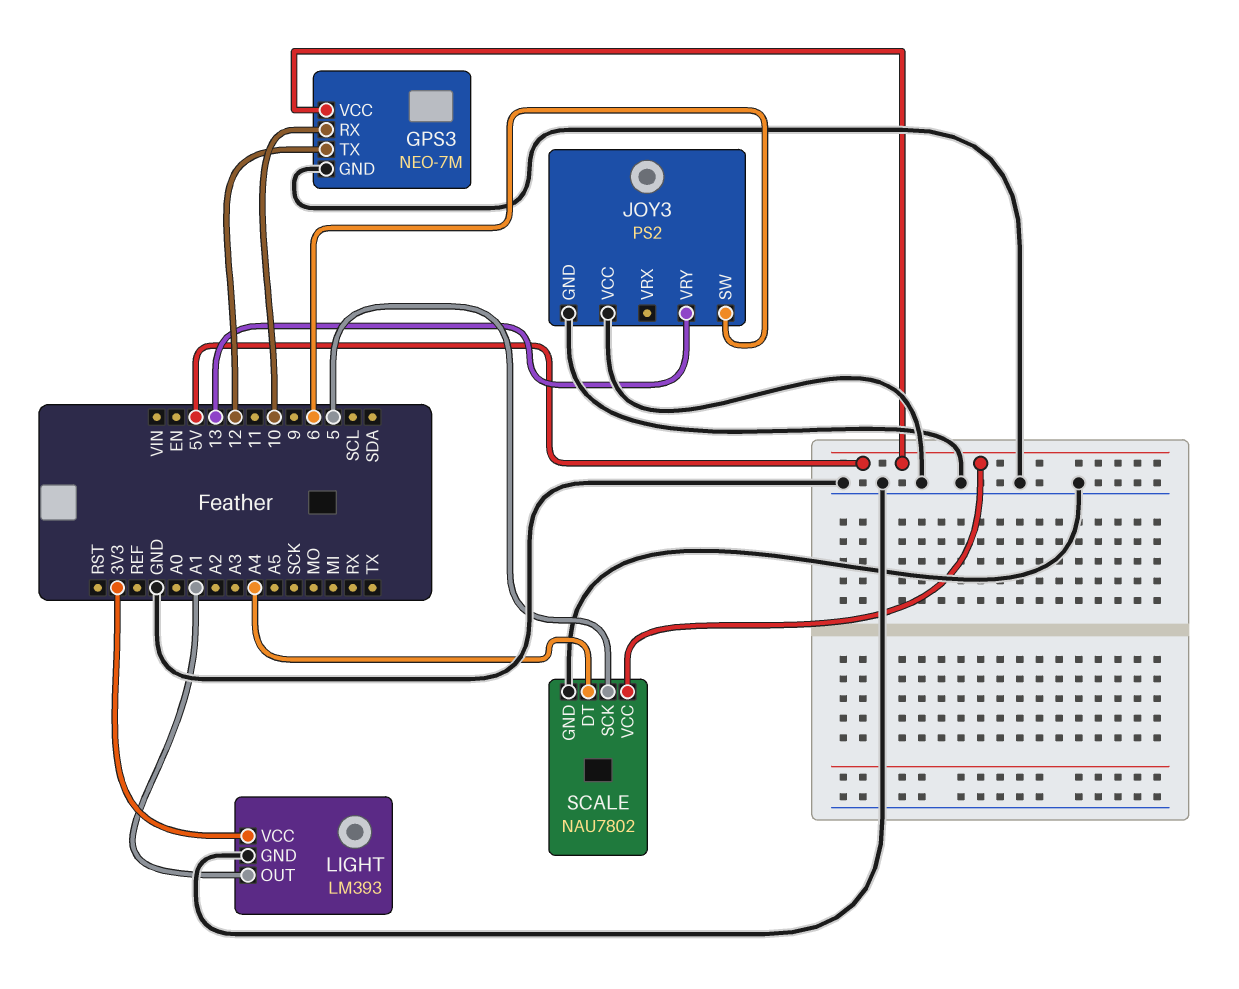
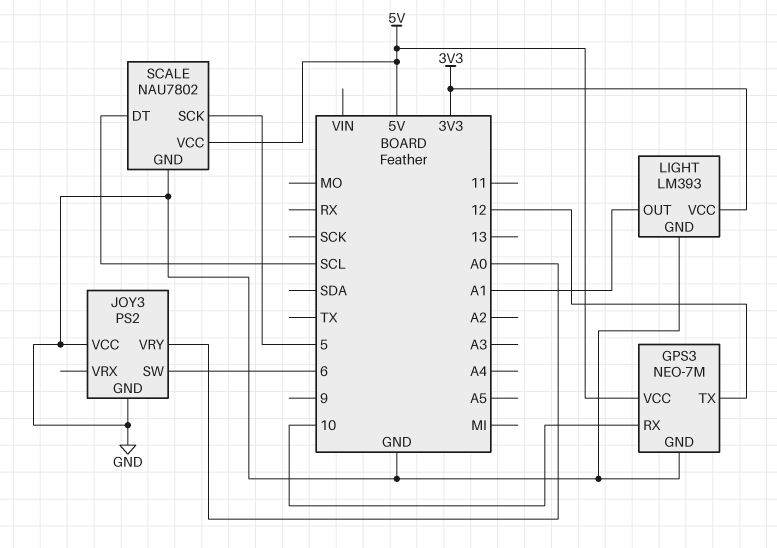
JOY3 pin VRY: 13 -> A0
SCALE pin DT: A4 -> SCL

